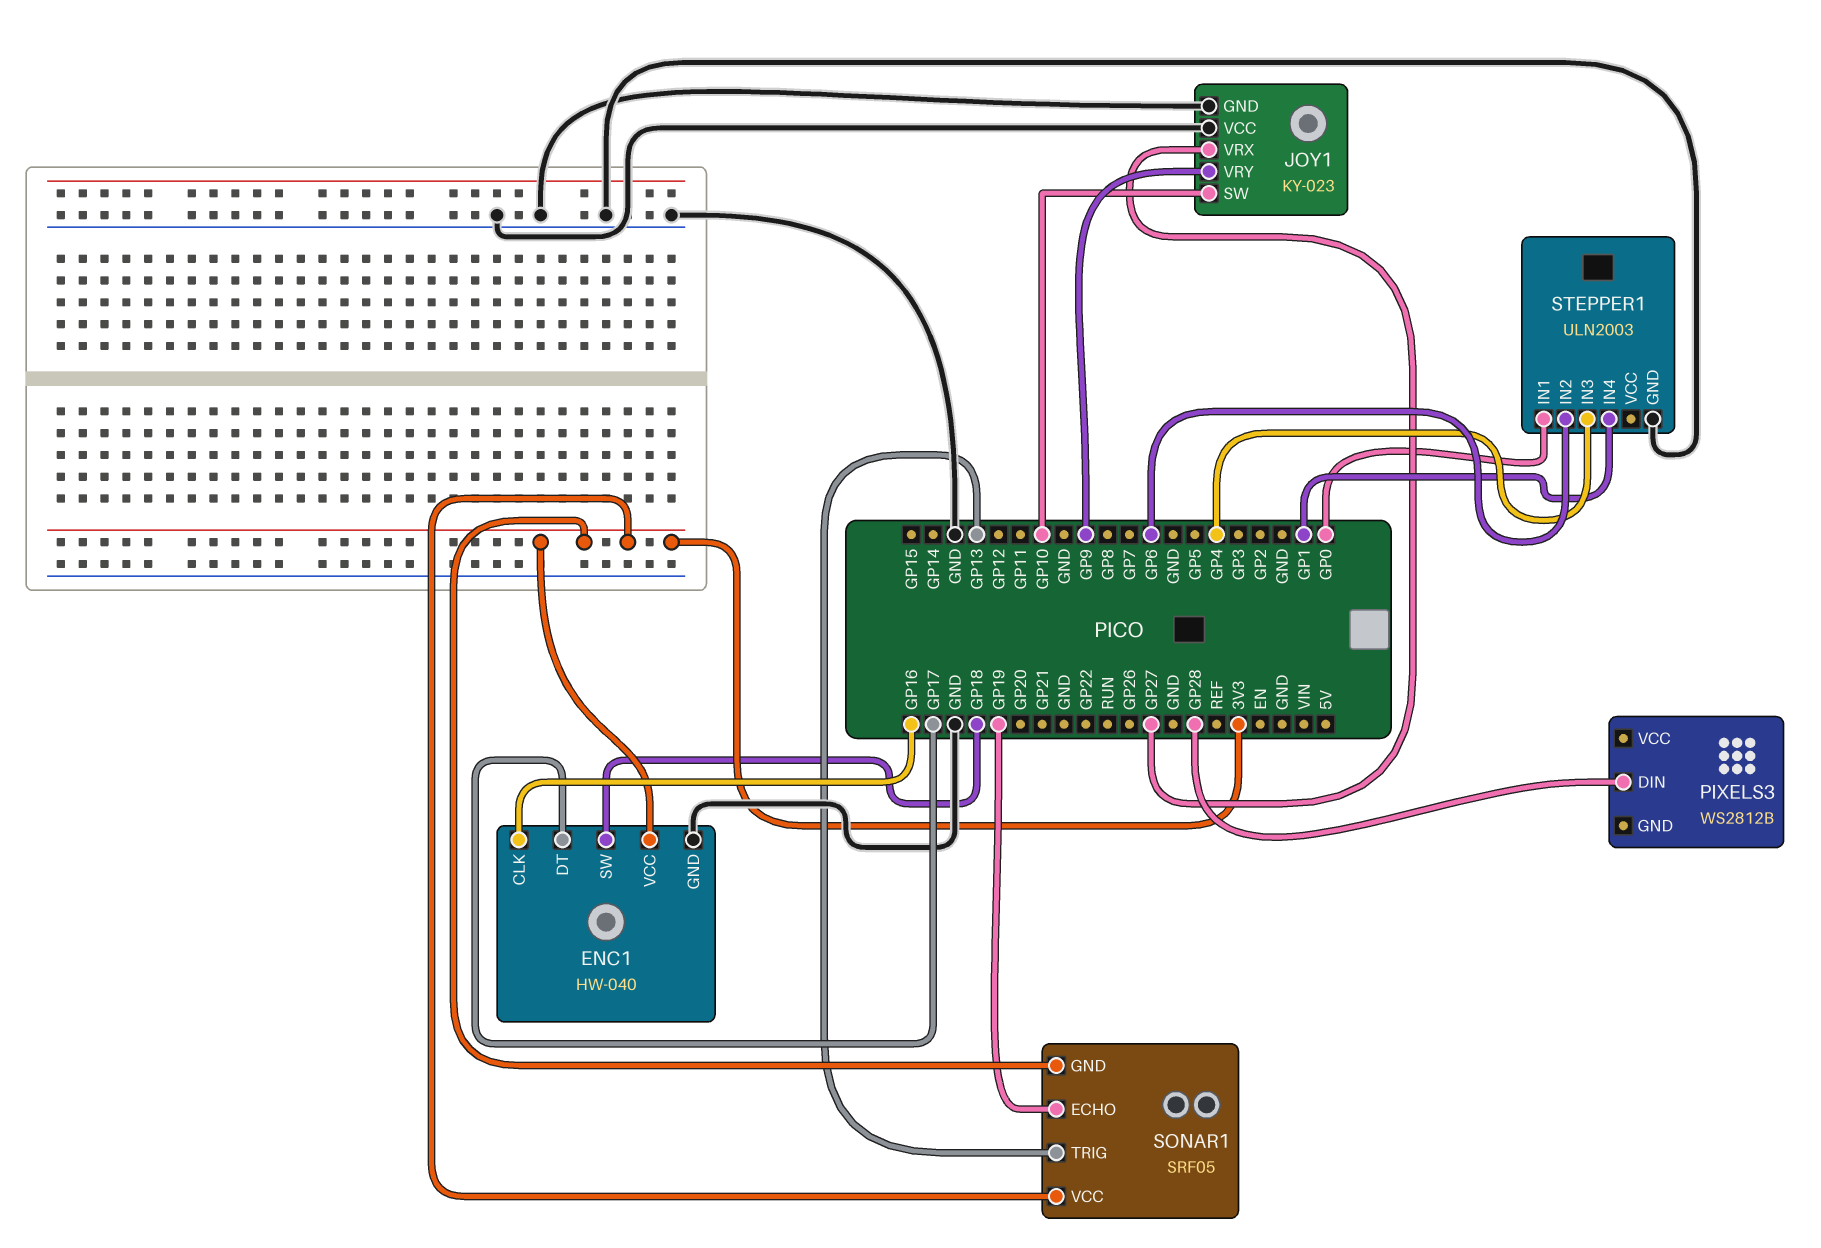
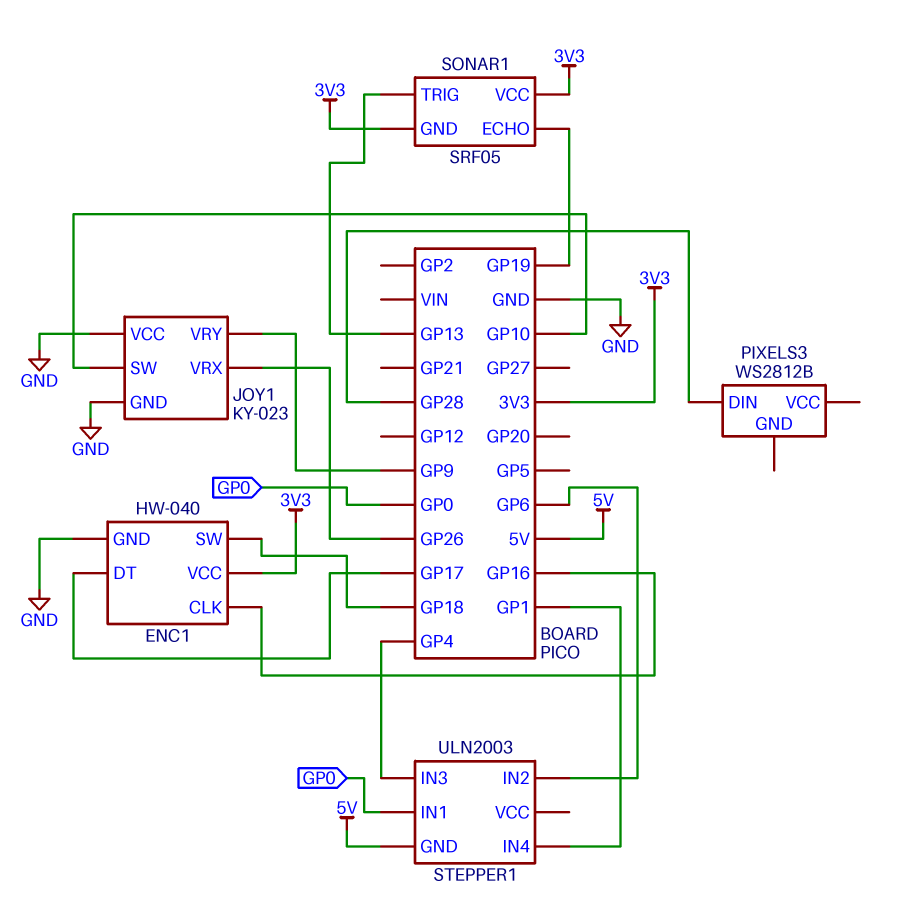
JOY1 pin VRX: GP27 -> GP26
STEPPER1 pin GND: GND -> 5V

